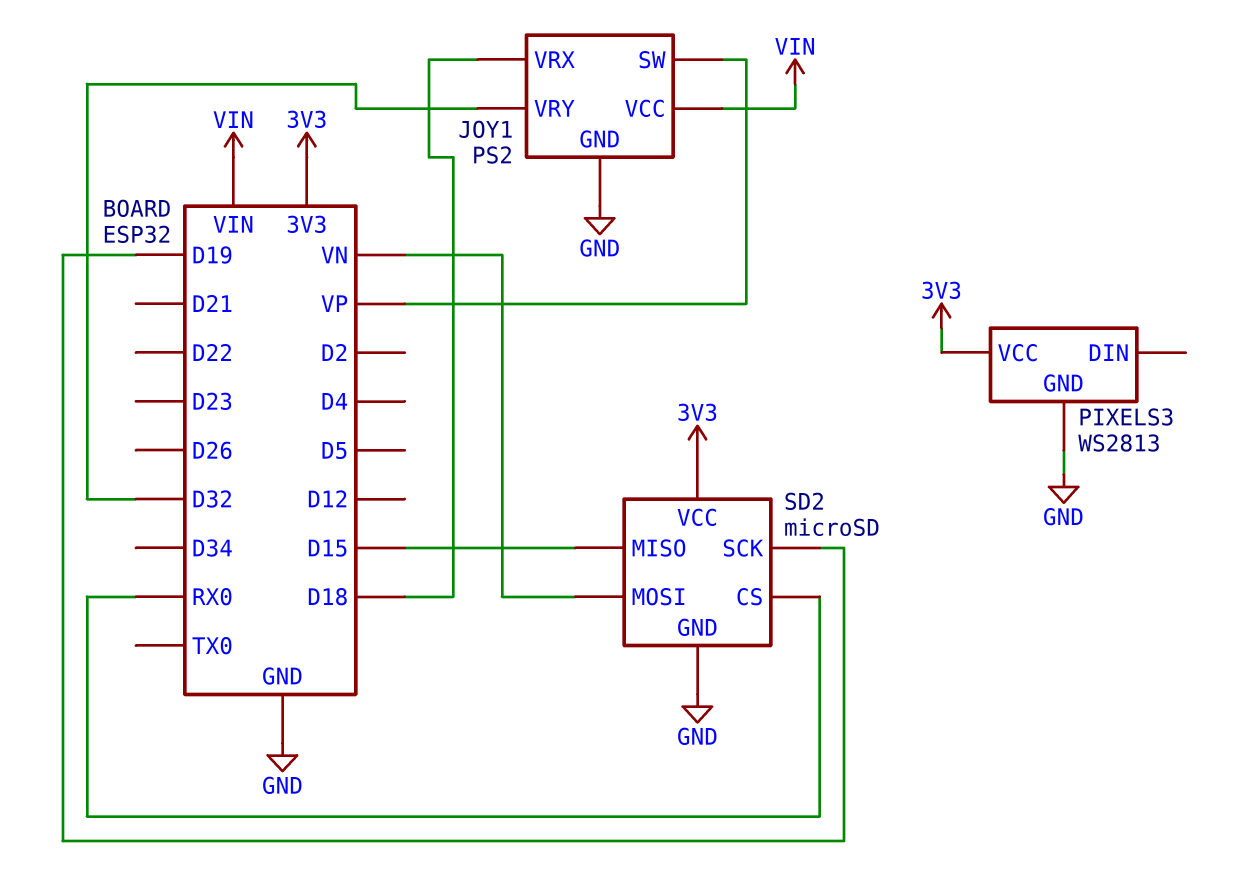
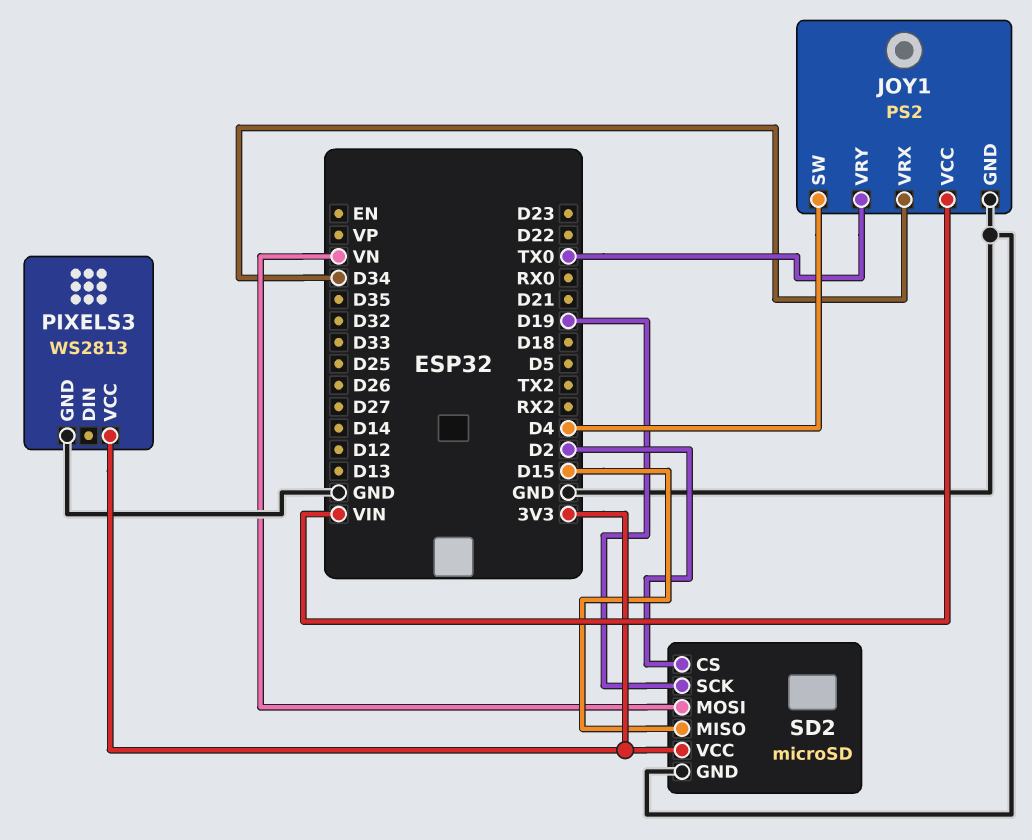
JOY1 pin SW: VP -> D4
JOY1 pin VRX: D18 -> D34
JOY1 pin VRY: D32 -> TX0
SD2 pin CS: RX0 -> D2

